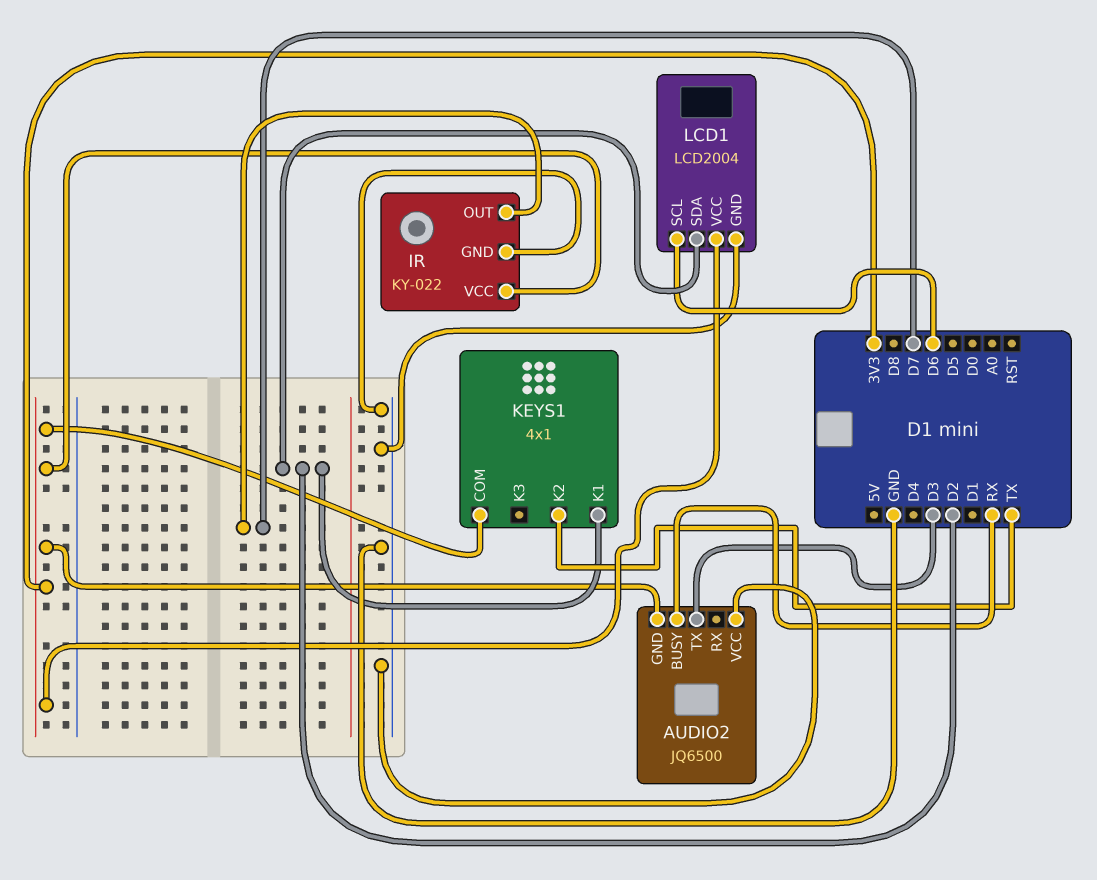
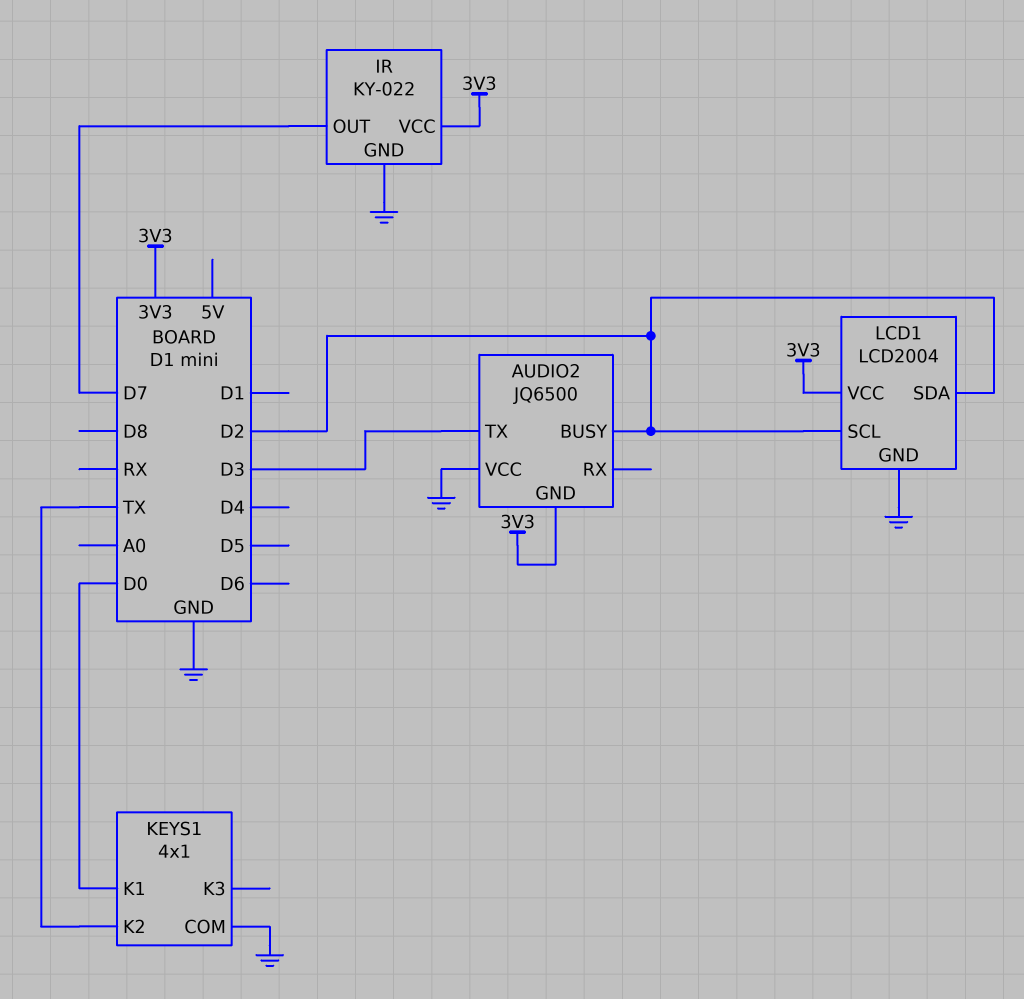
AUDIO2 pin BUSY: RX -> D2
KEYS1 pin COM: 3V3 -> GND
KEYS1 pin K1: D2 -> D0
LCD1 pin SCL: D6 -> D2

